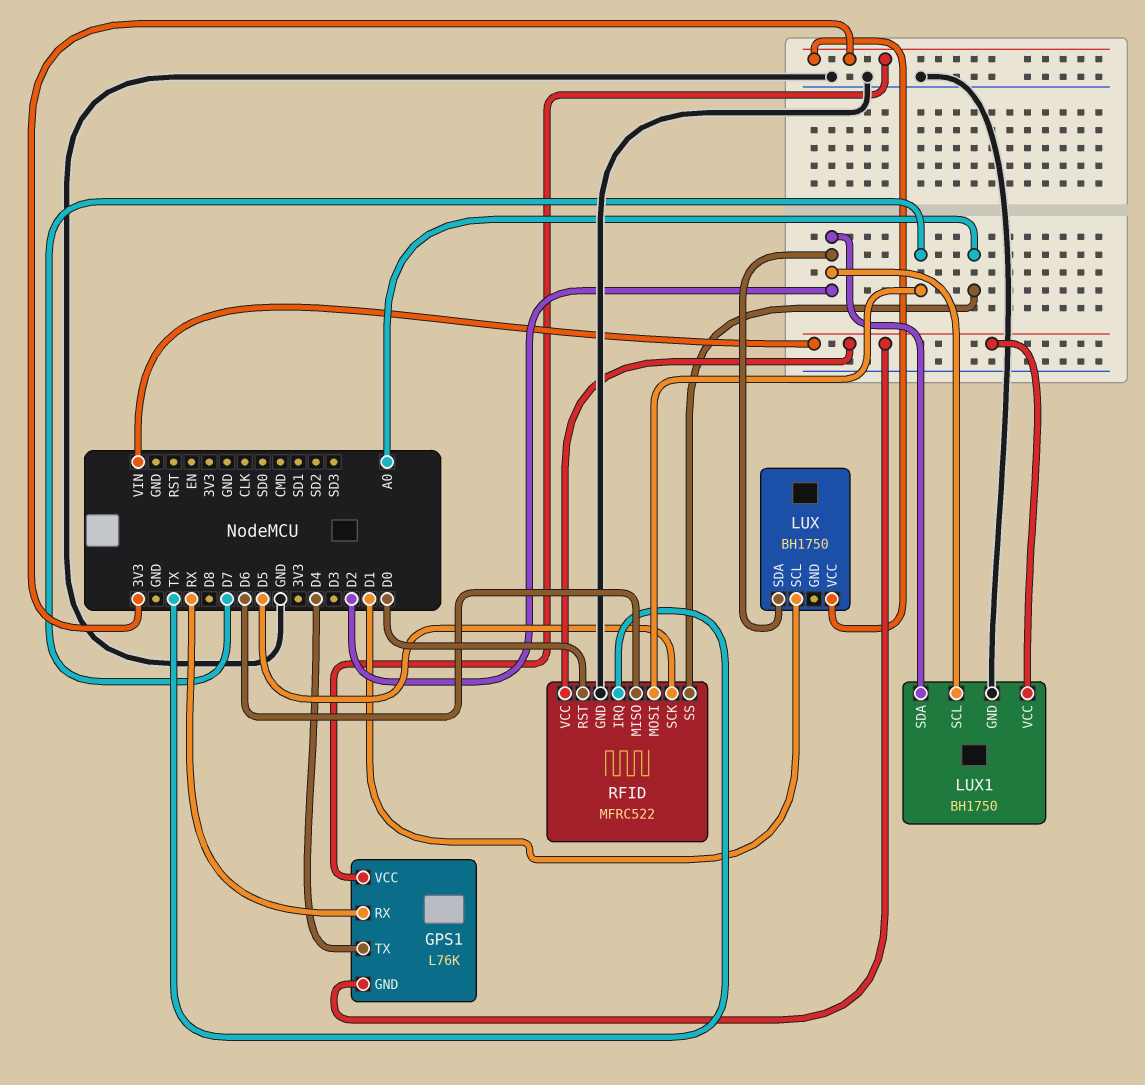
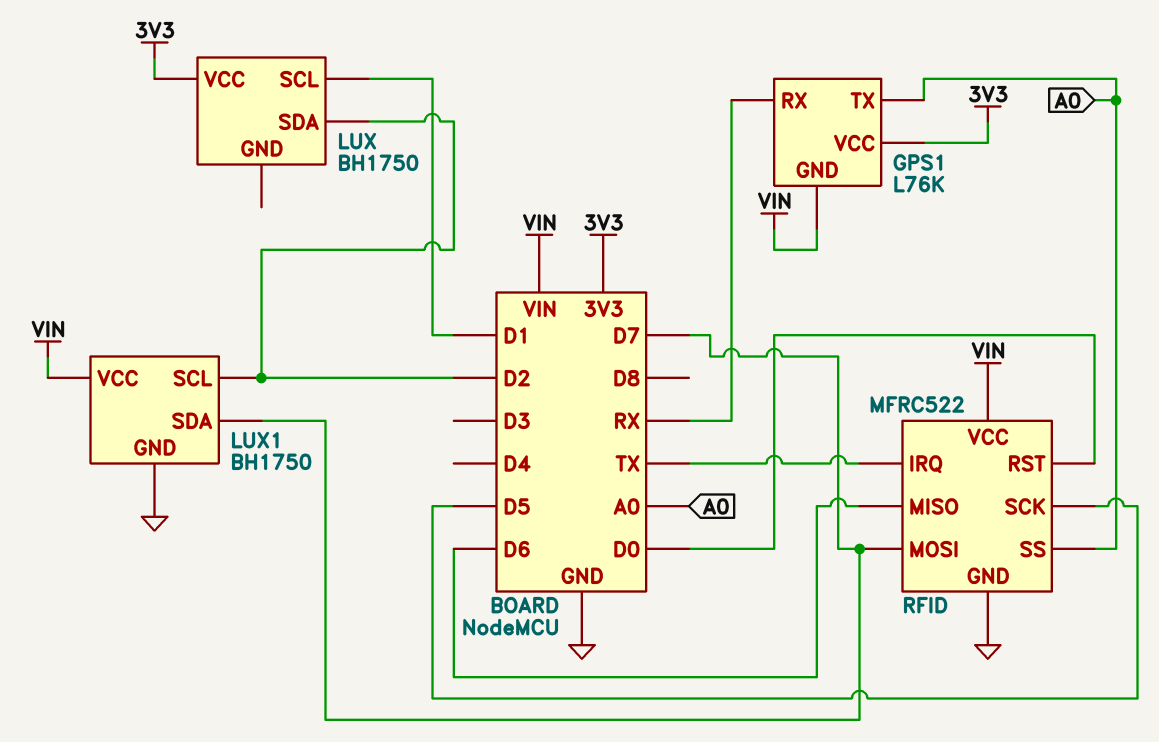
GPS1 pin TX: D4 -> A0
LUX1 pin SDA: D2 -> D7

